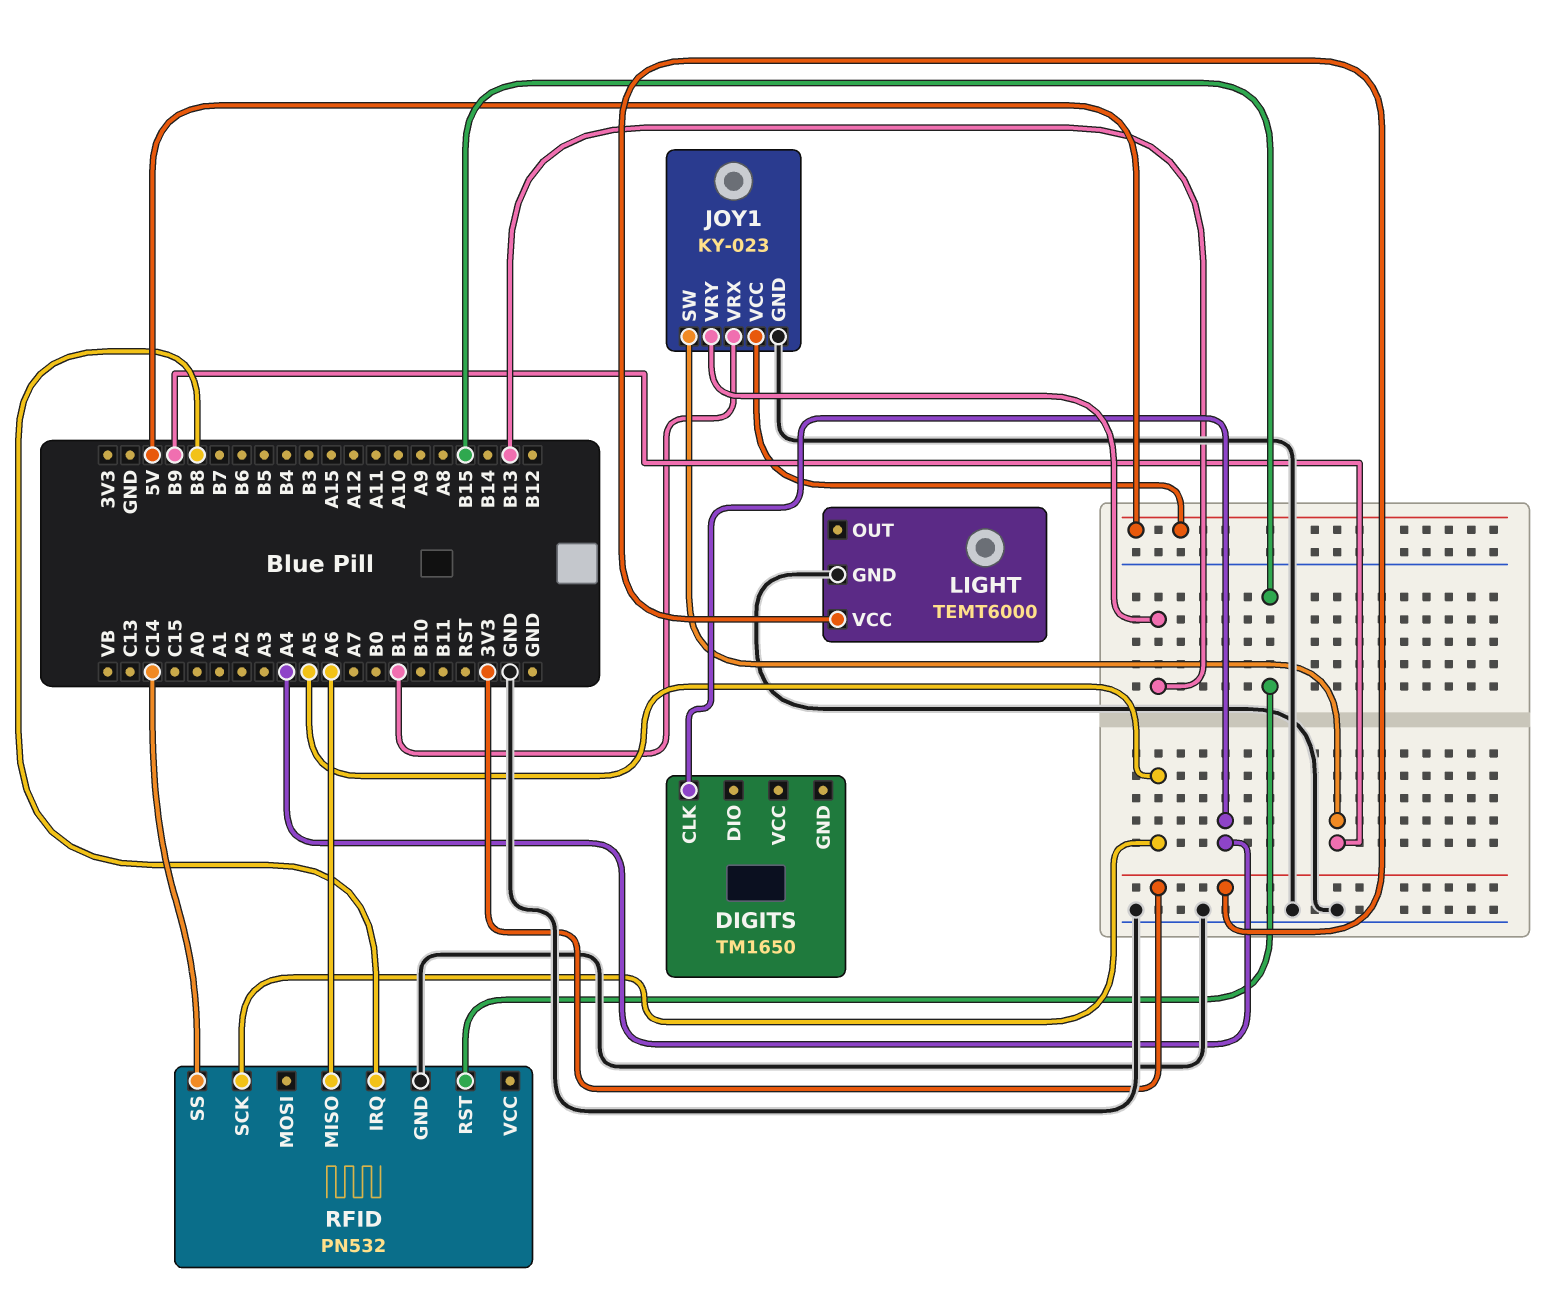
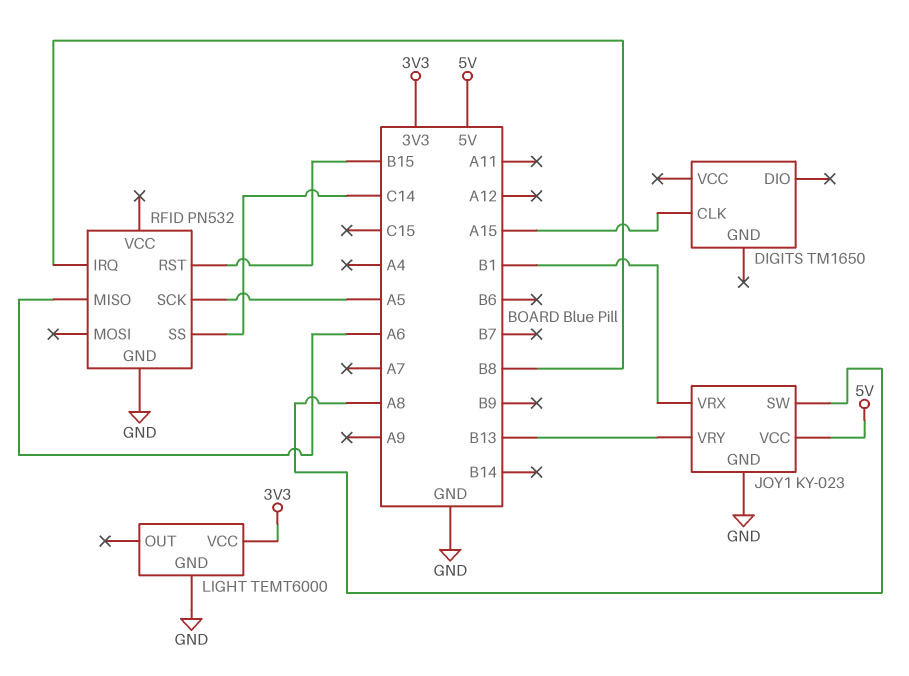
DIGITS pin CLK: A4 -> A15
JOY1 pin SW: B9 -> A8

